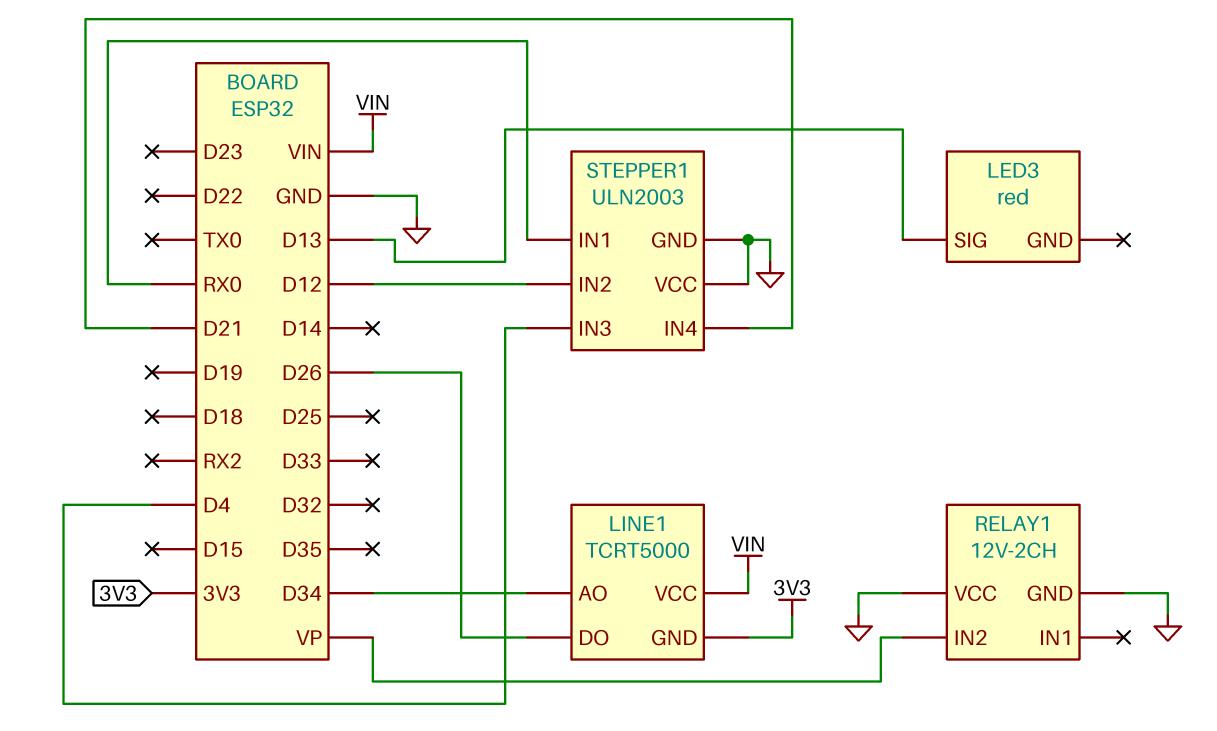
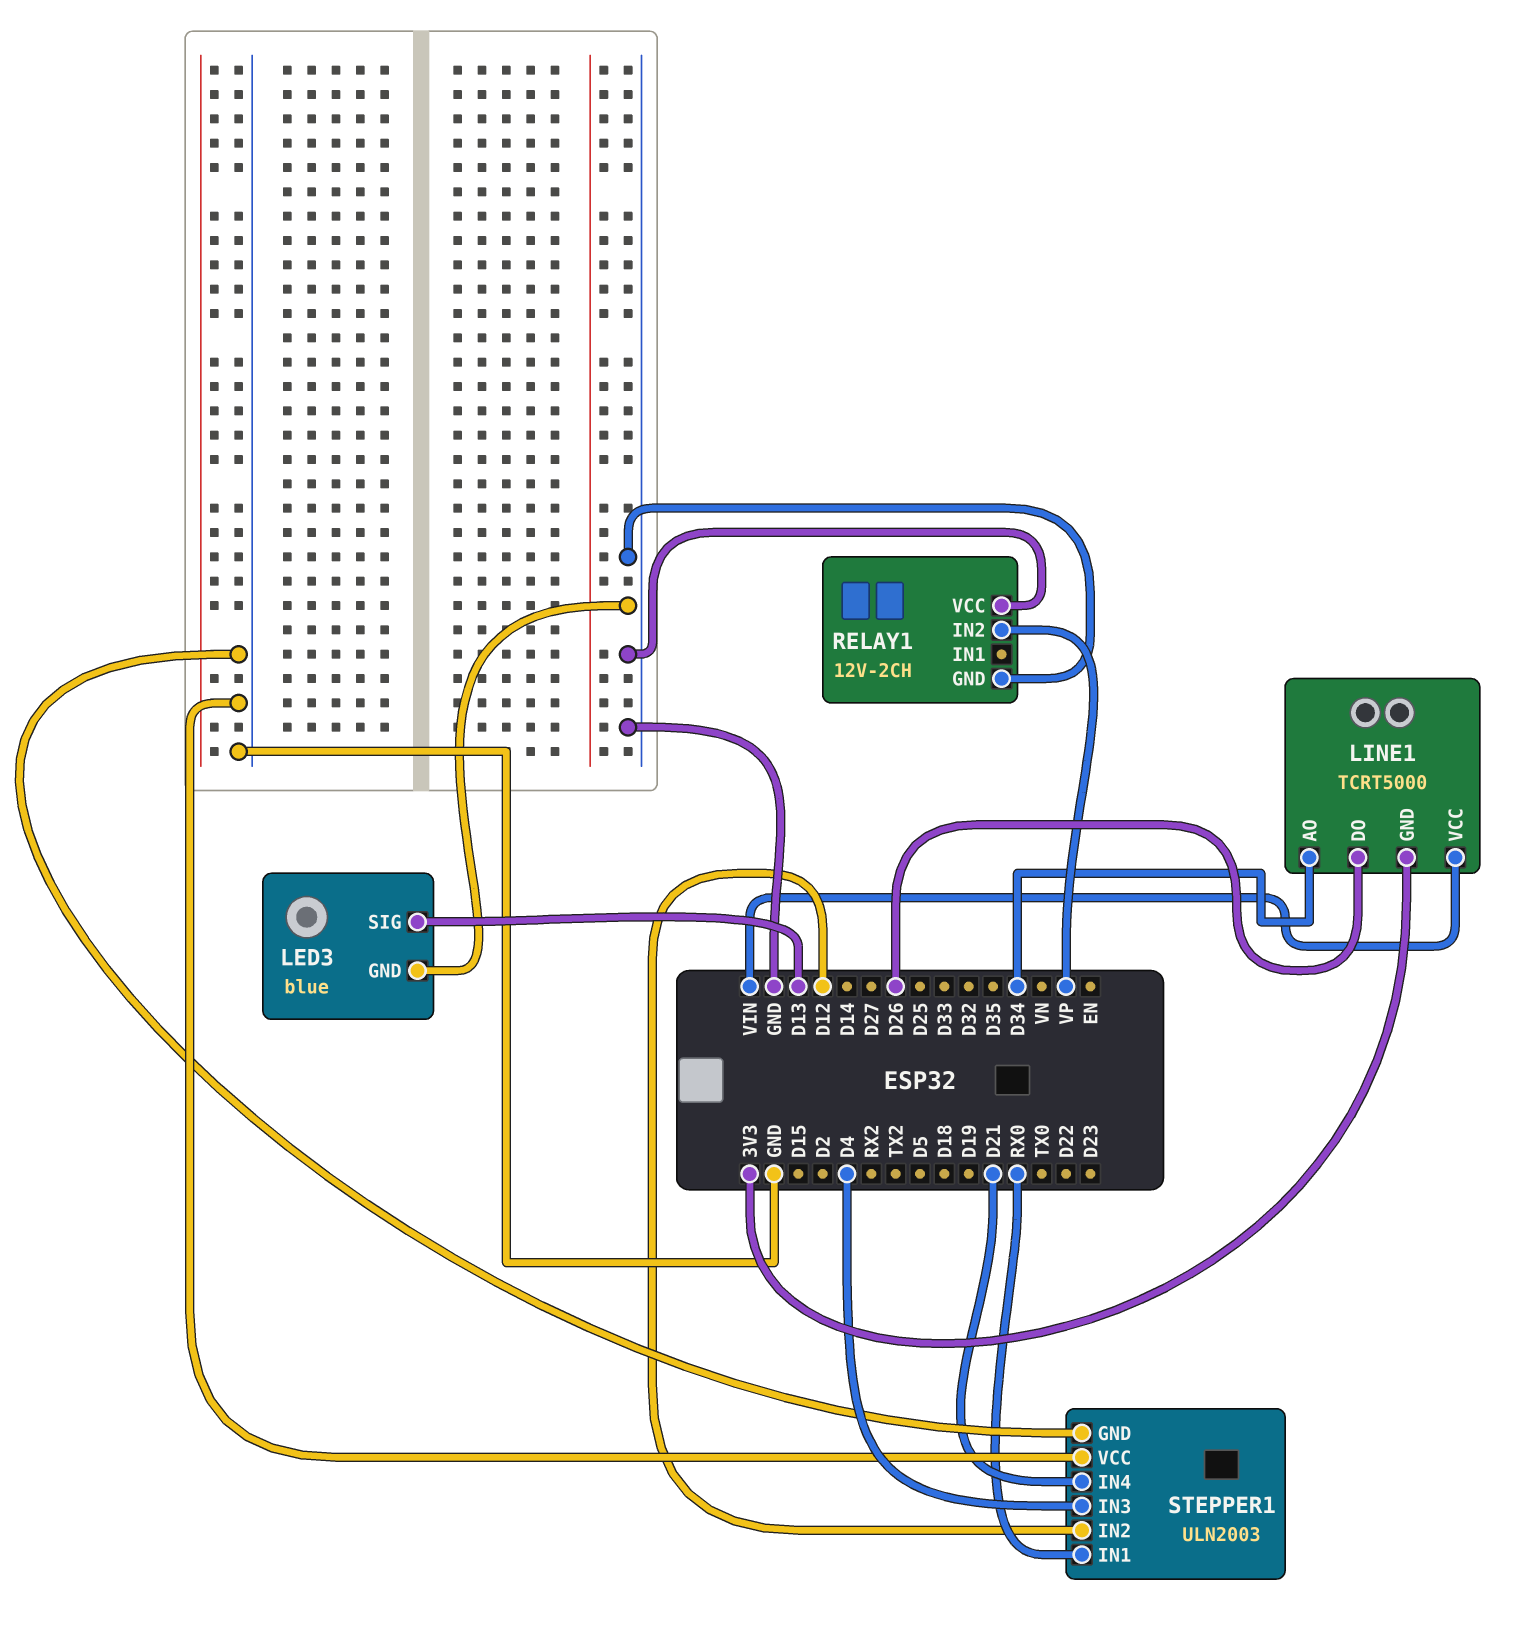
LED3: red -> blue
LED3 pin GND: none -> GND

